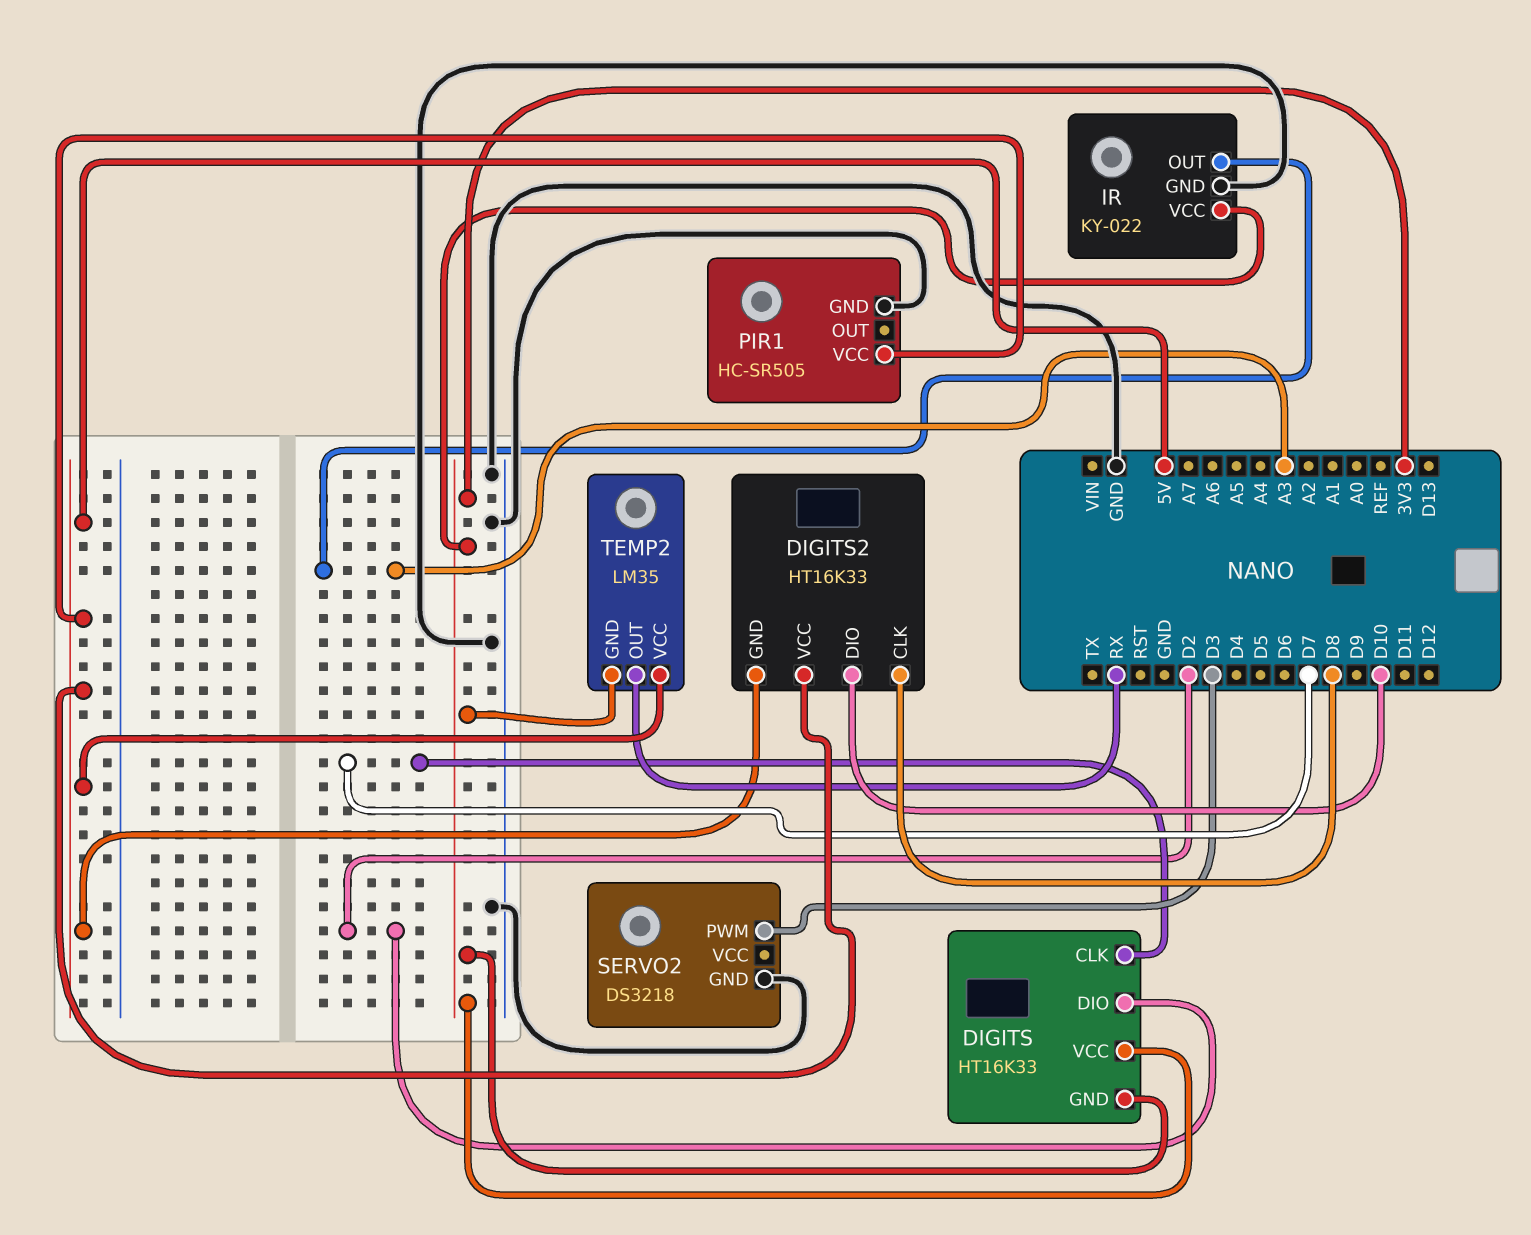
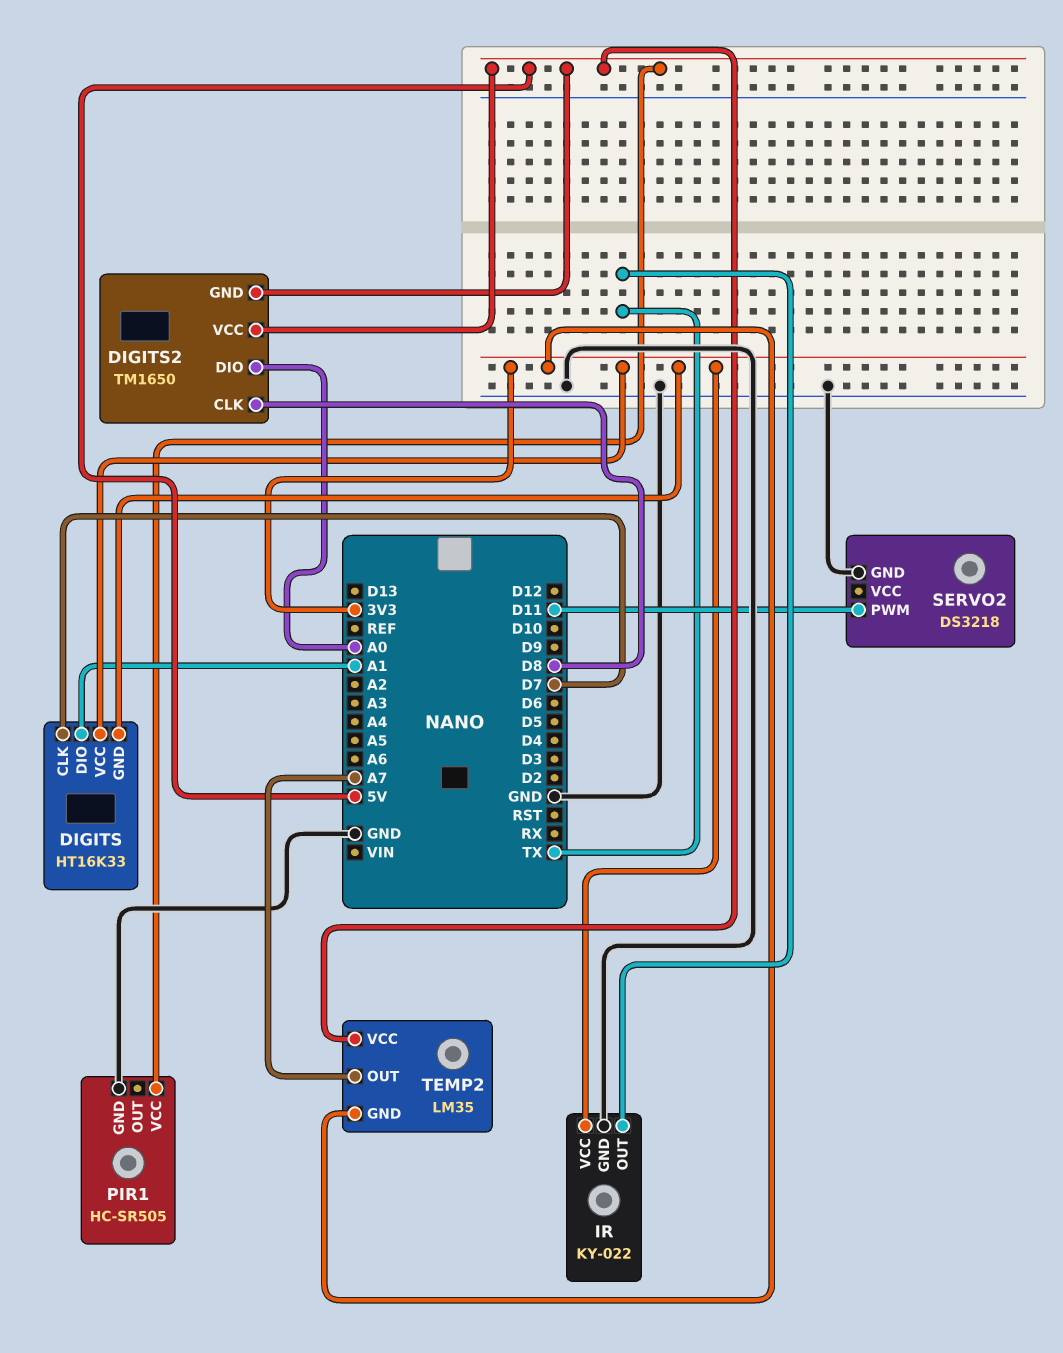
DIGITS pin DIO: D2 -> A1
DIGITS2: HT16K33 -> TM1650
DIGITS2 pin DIO: D10 -> A0
IR pin OUT: A3 -> TX
SERVO2 pin PWM: D3 -> D11
TEMP2 pin OUT: RX -> A7

